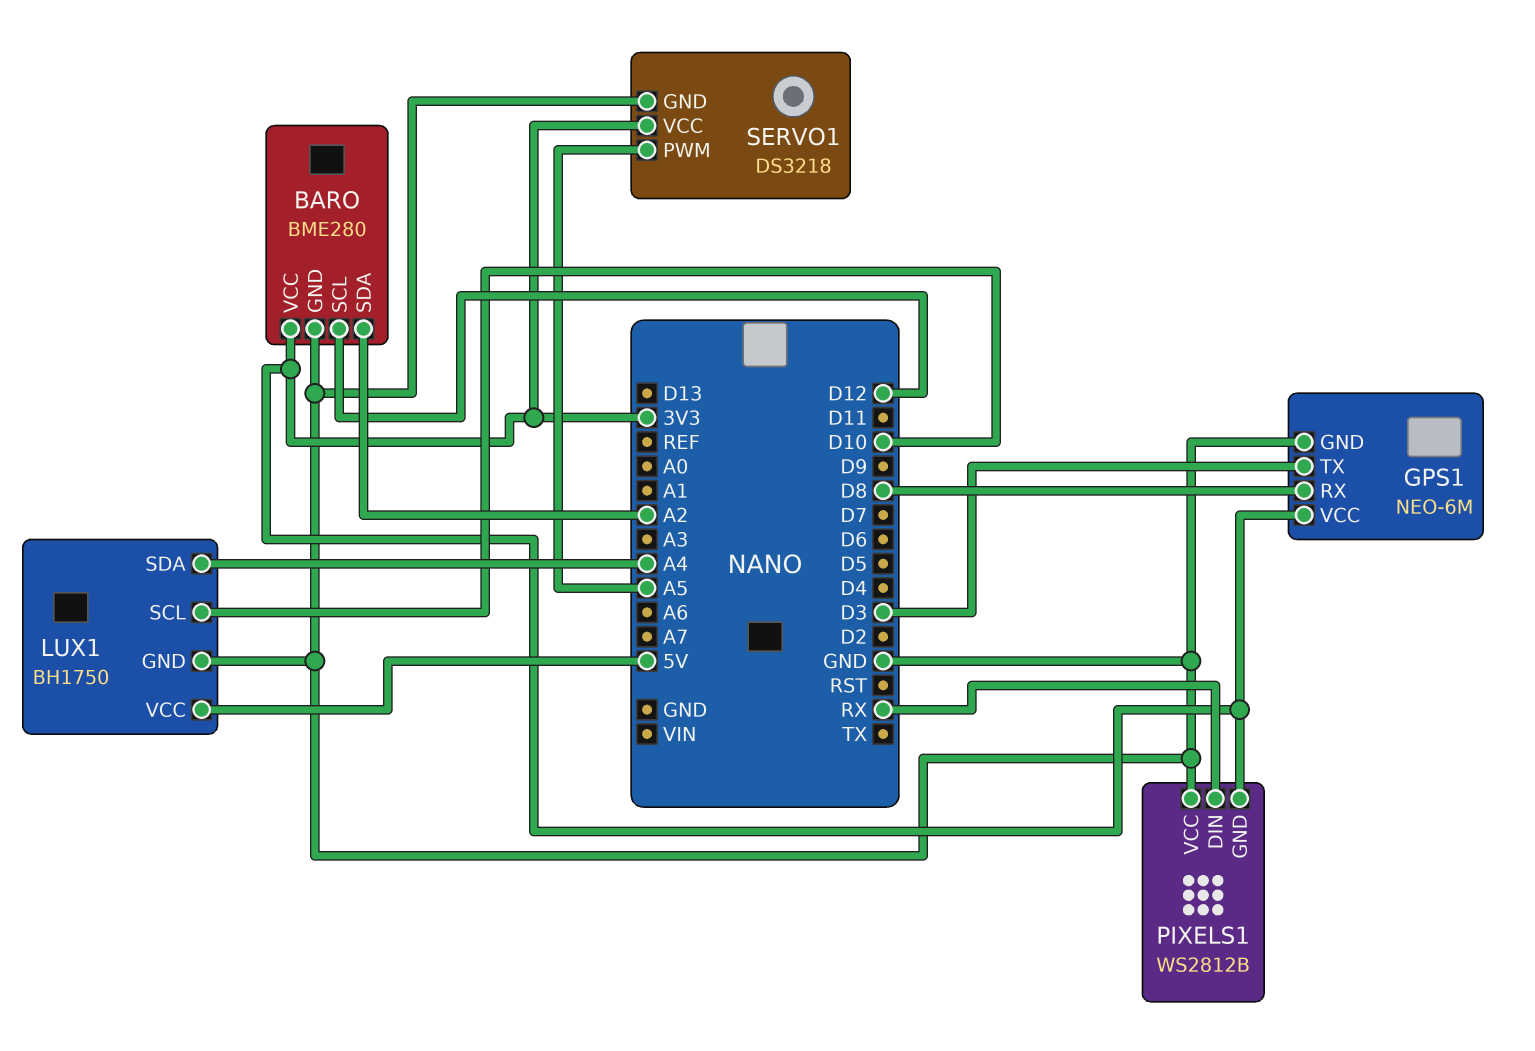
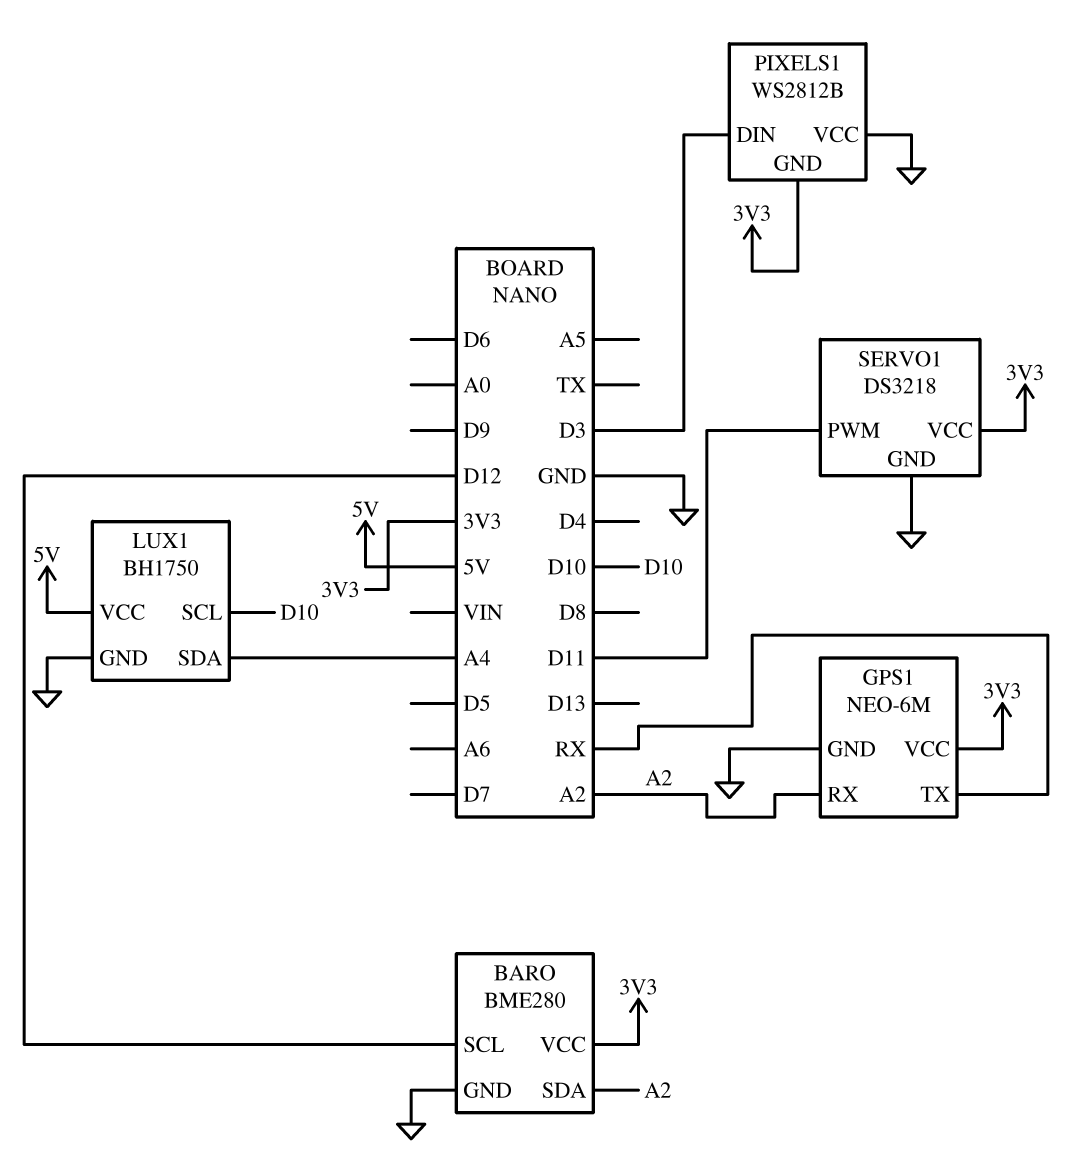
GPS1 pin RX: D8 -> A2
GPS1 pin TX: D3 -> RX
PIXELS1 pin DIN: RX -> D3
SERVO1 pin PWM: A5 -> D11

